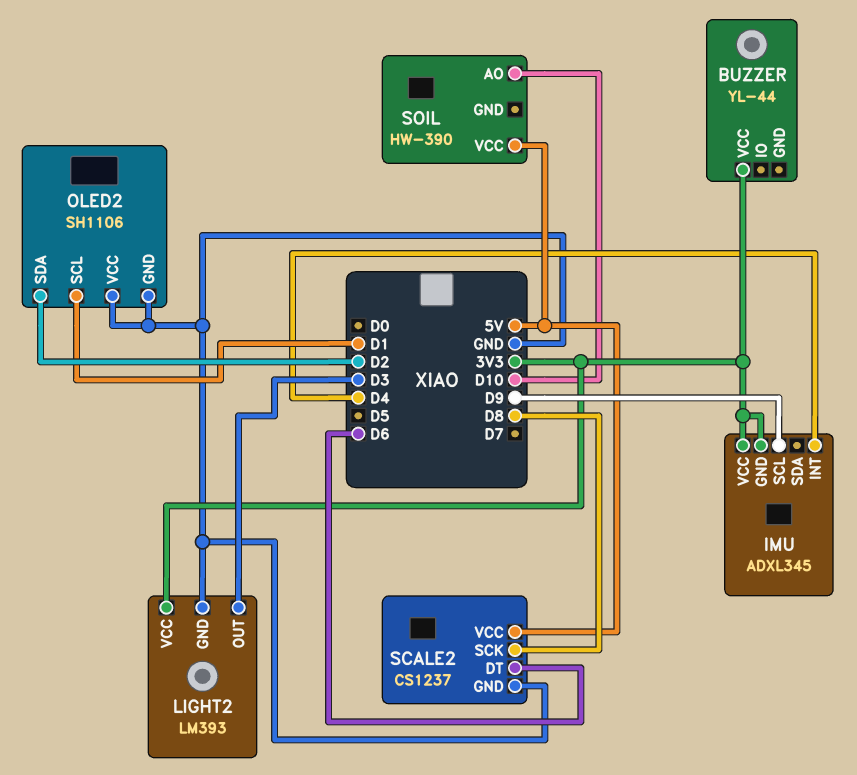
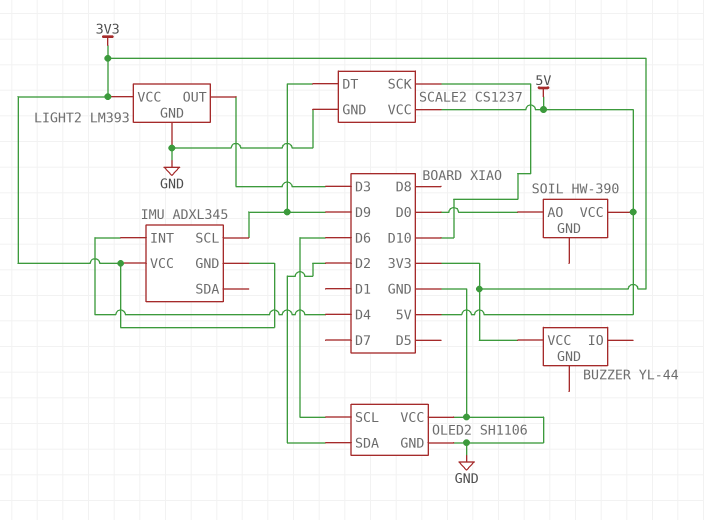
OLED2 pin SCL: D1 -> D6
SCALE2 pin DT: D6 -> D9
SCALE2 pin SCK: D8 -> D10
SOIL pin AO: D10 -> D0

